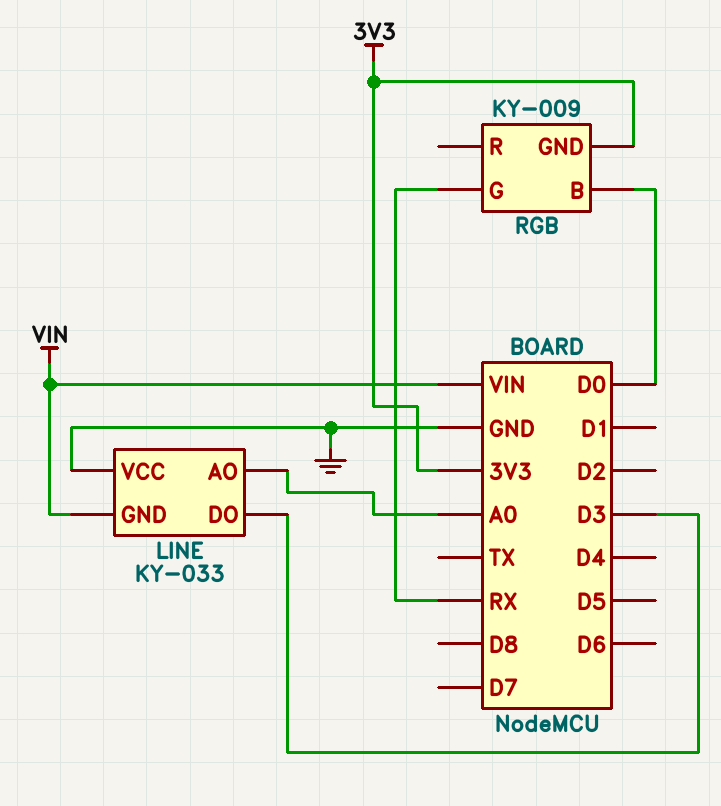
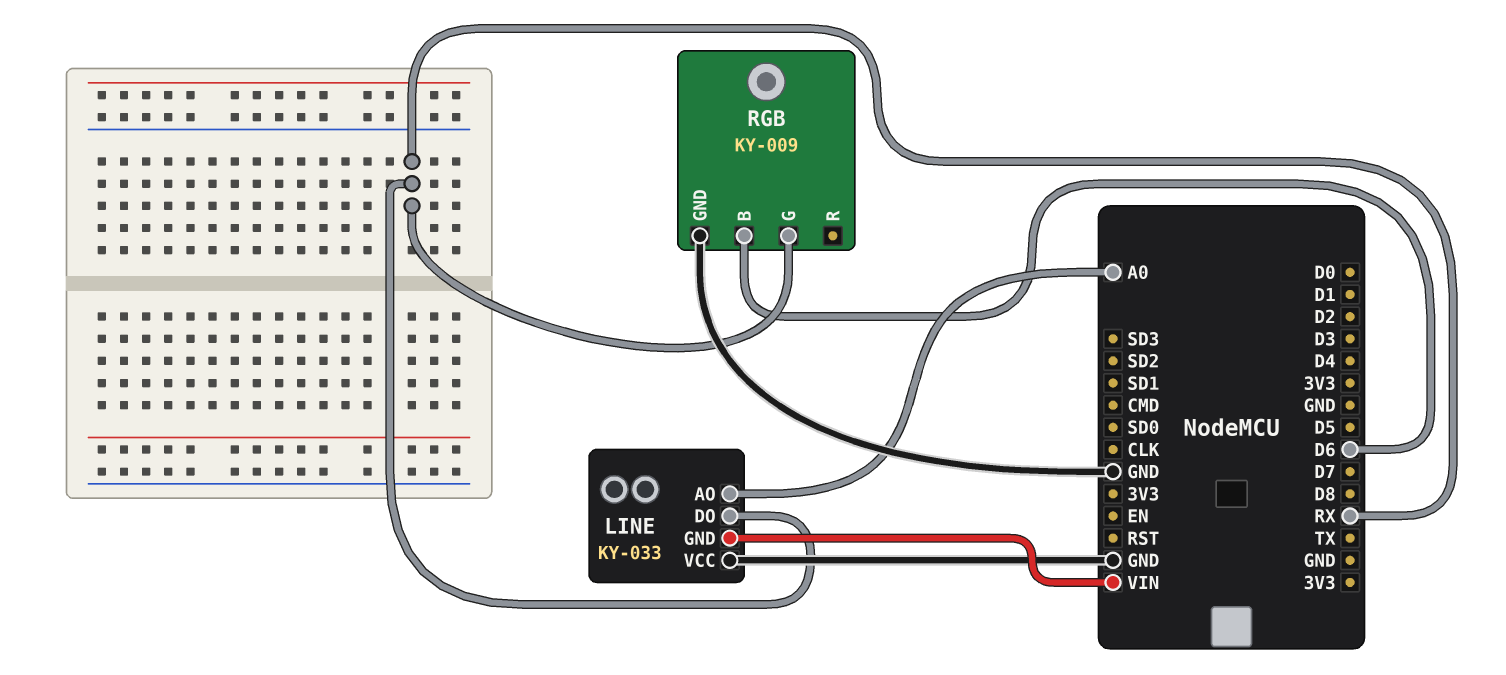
LINE pin DO: D3 -> RX
RGB pin B: D0 -> D6
RGB pin GND: 3V3 -> GND

